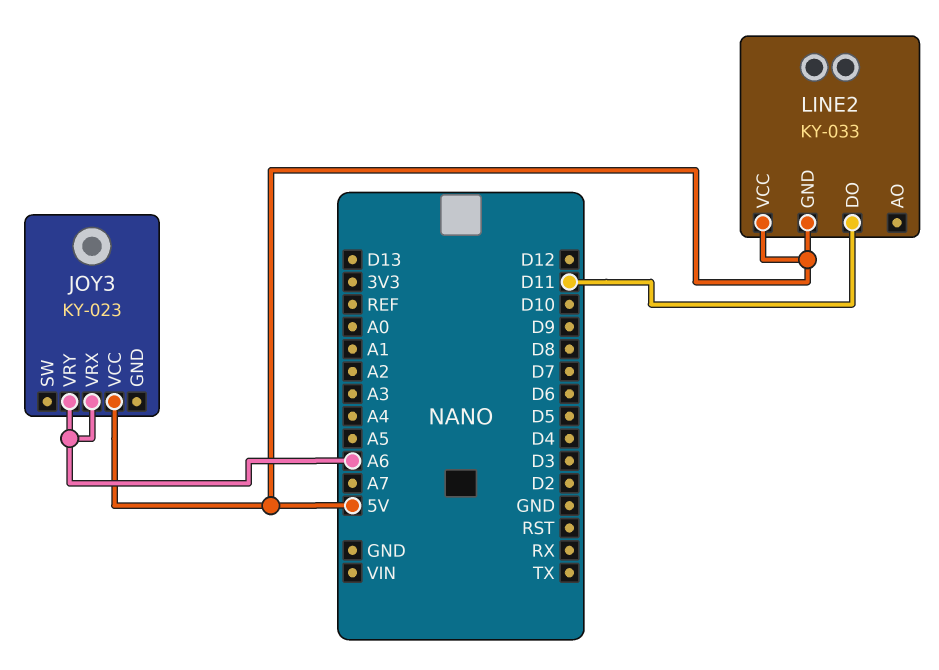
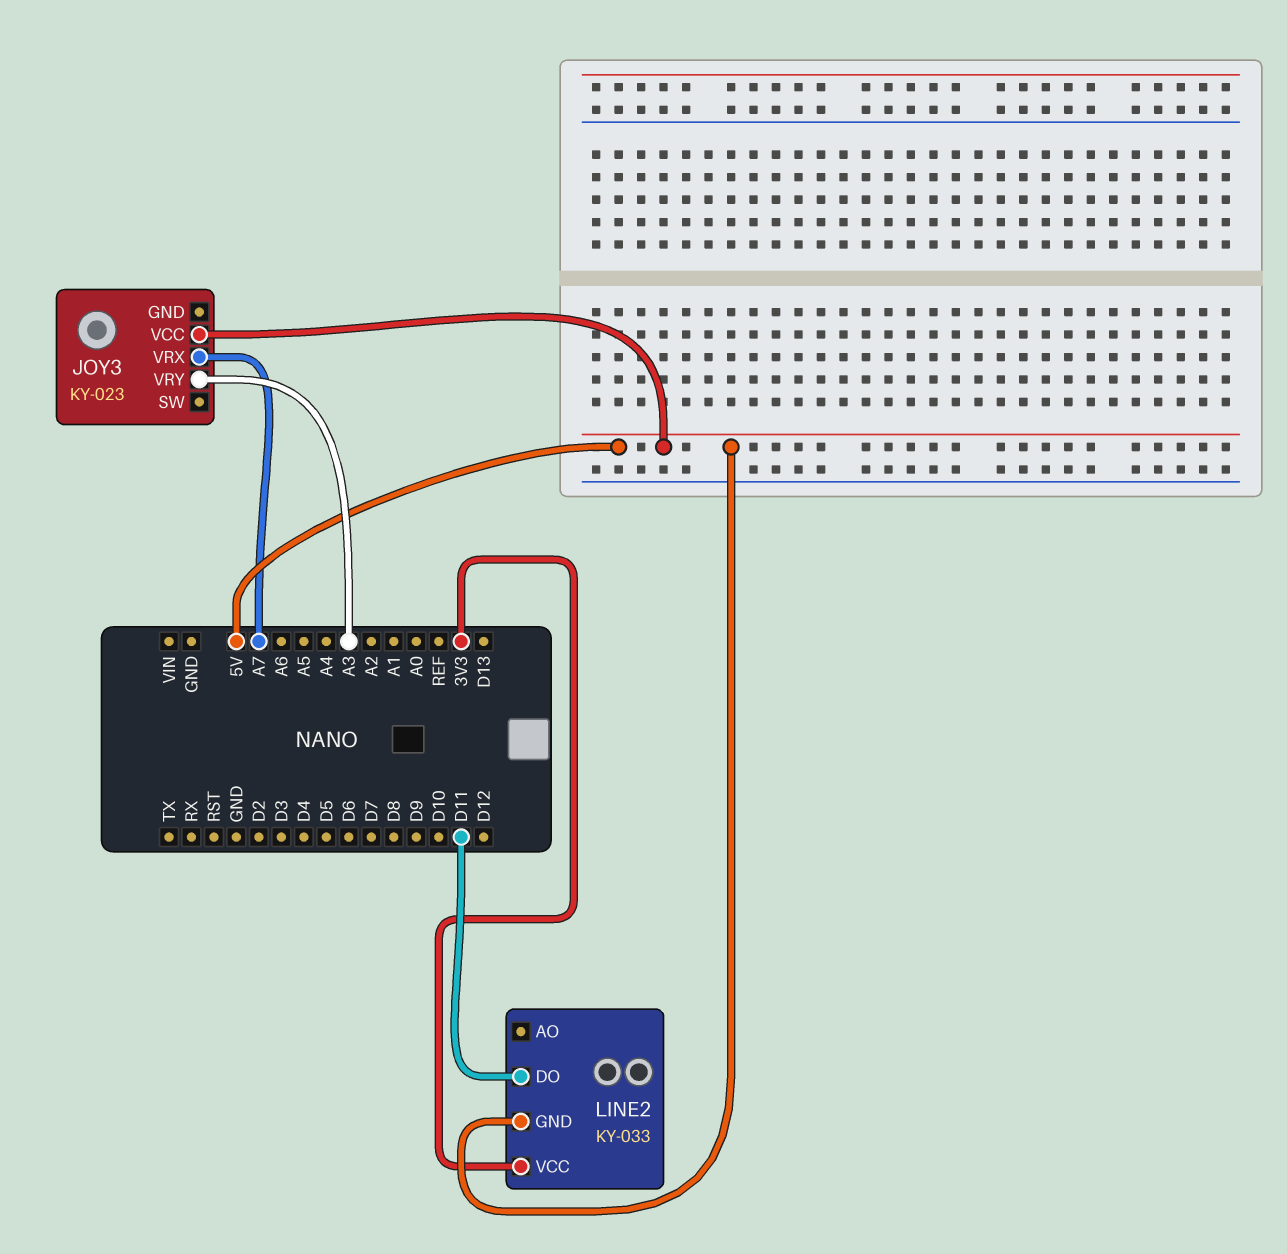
JOY3 pin VRX: A6 -> A7
JOY3 pin VRY: A6 -> A3
LINE2 pin VCC: 5V -> 3V3

